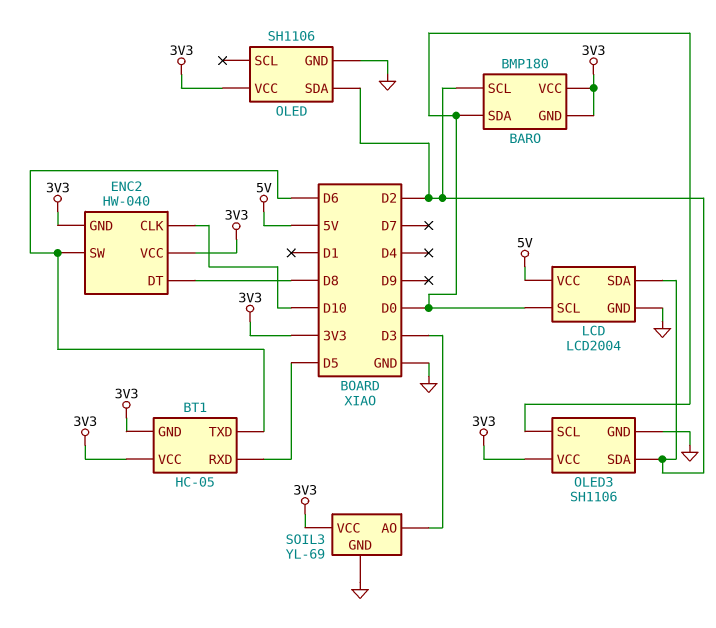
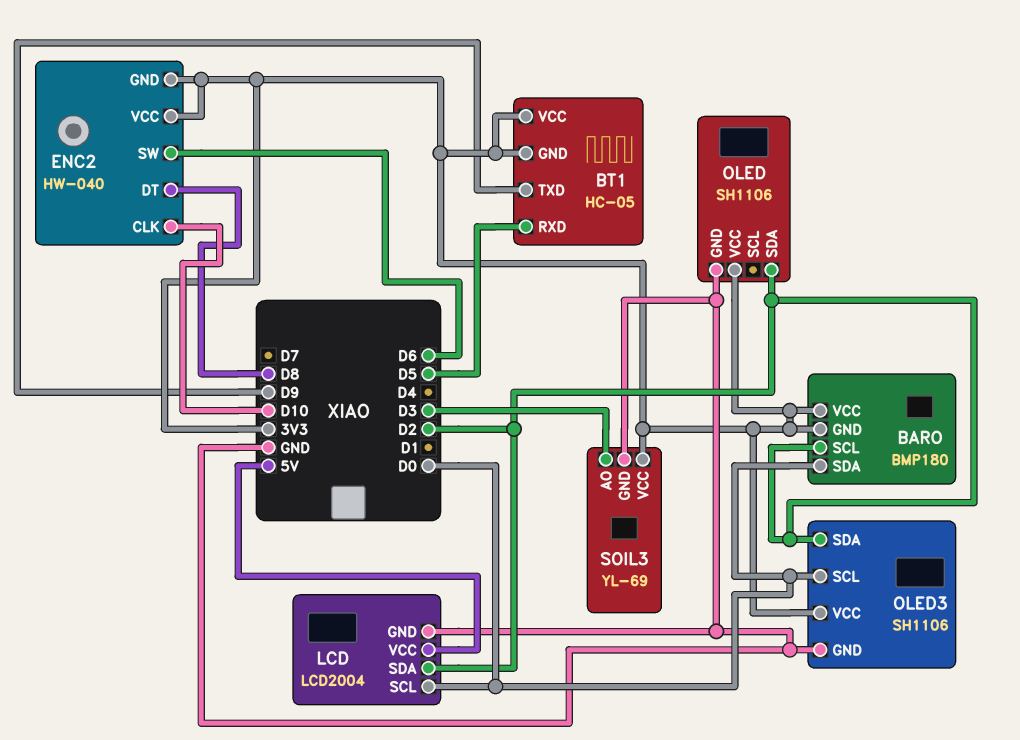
BT1 pin TXD: D6 -> D9

